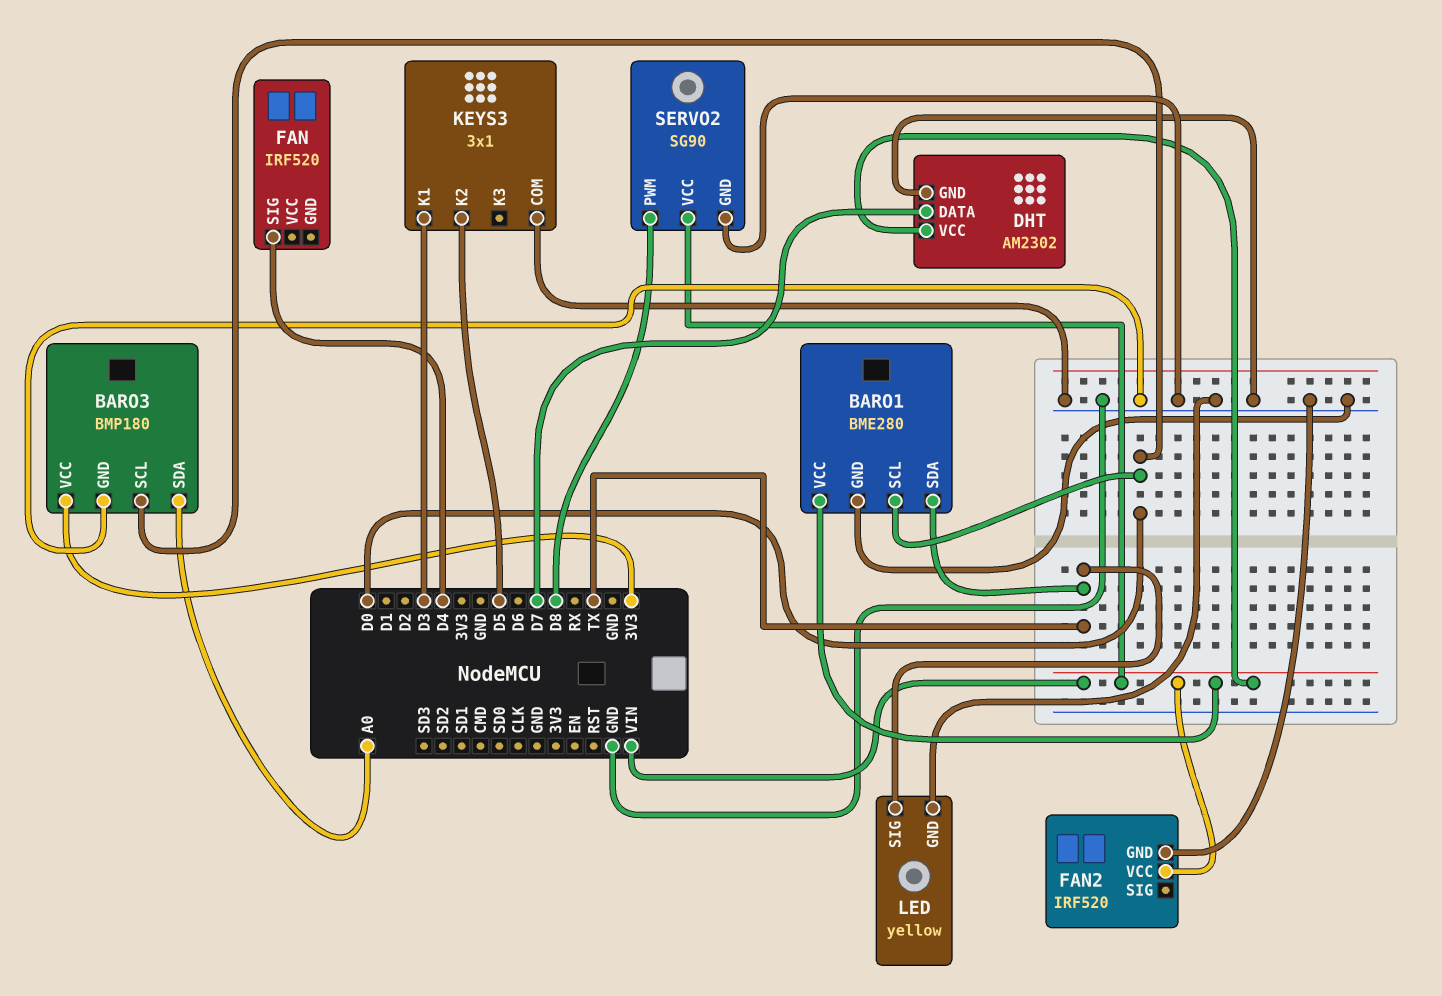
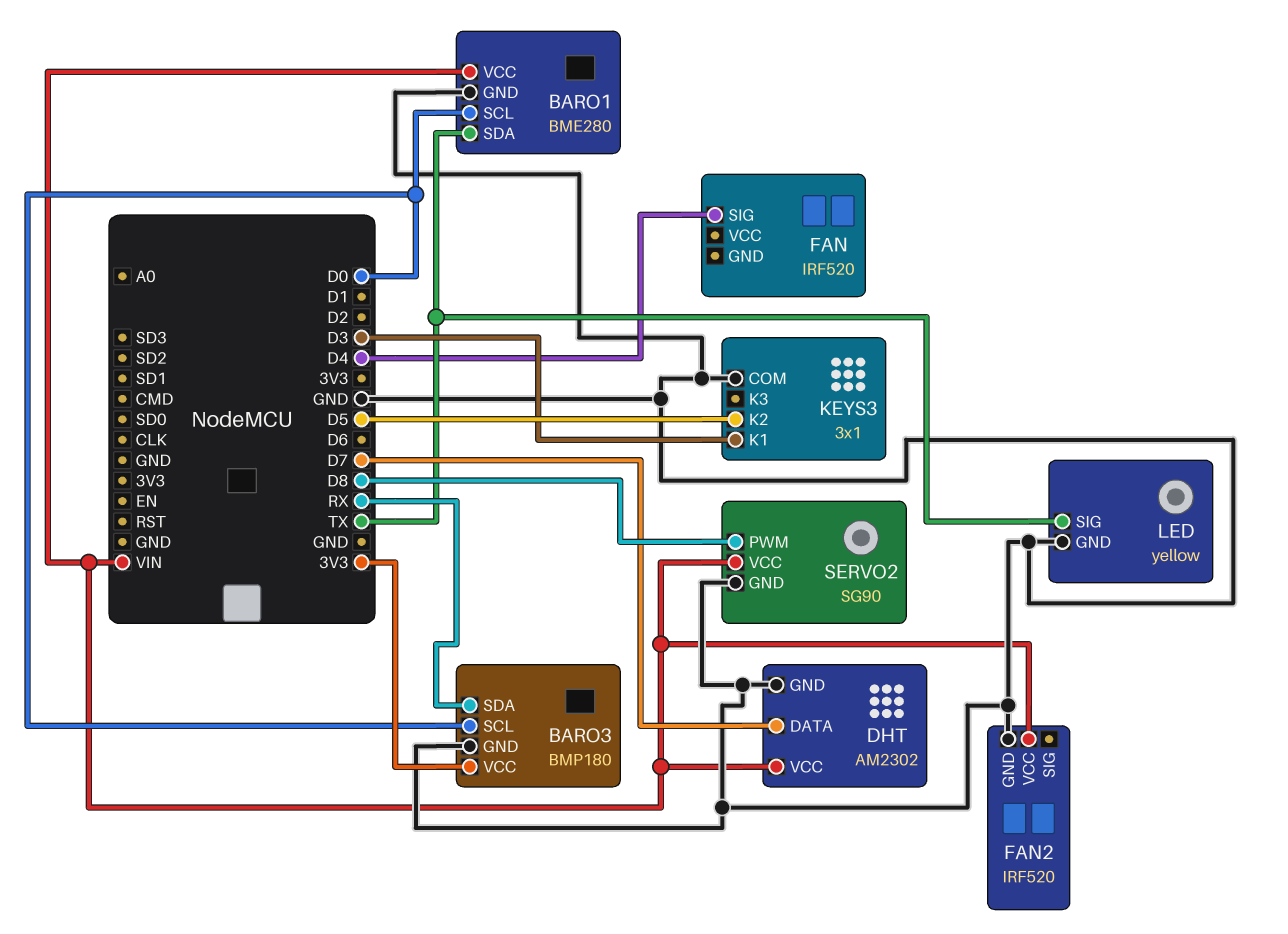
BARO3 pin SDA: A0 -> RX

